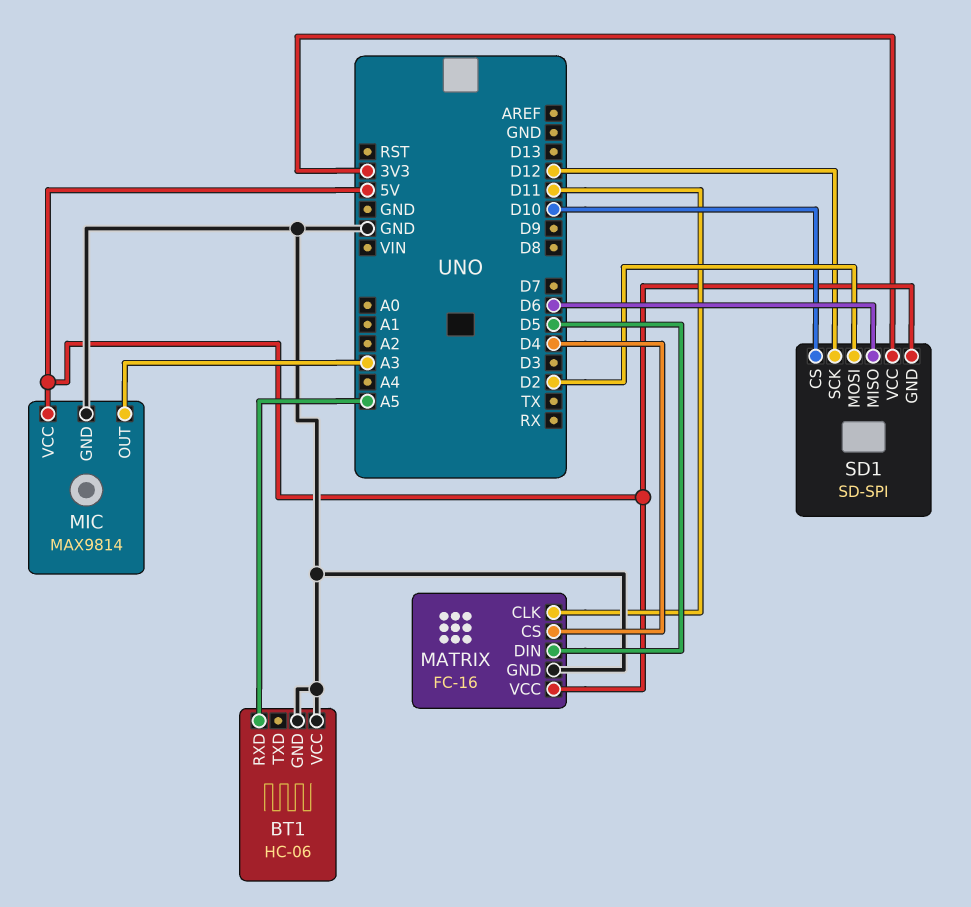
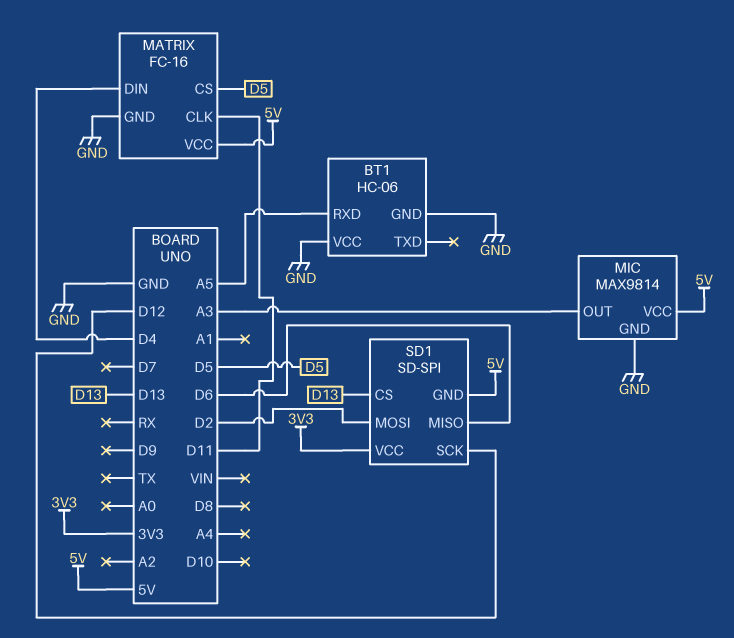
MATRIX pin CS: D4 -> D5
MATRIX pin DIN: D5 -> D4
SD1 pin CS: D10 -> D13

